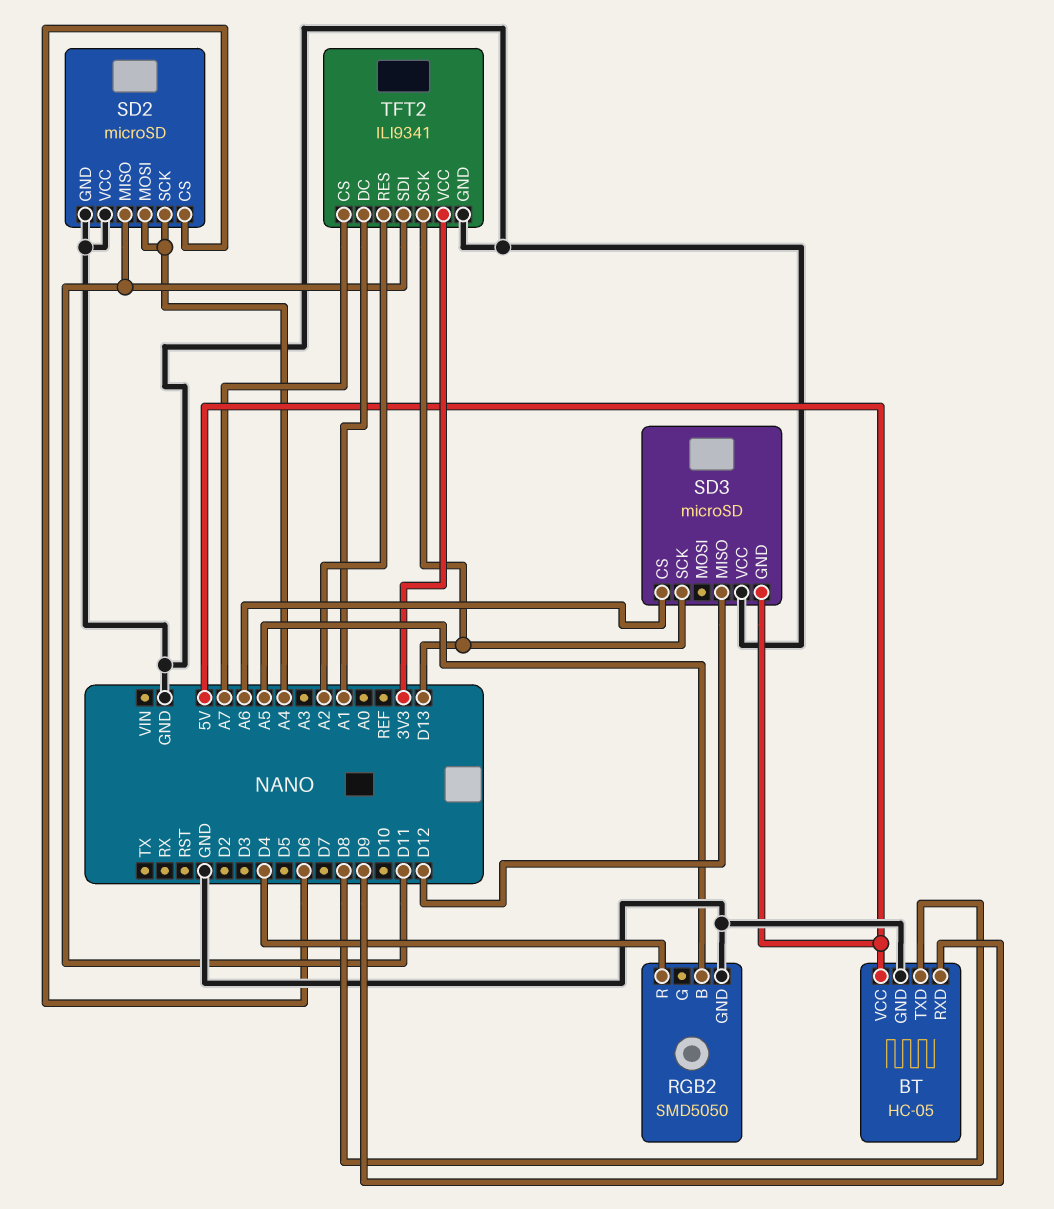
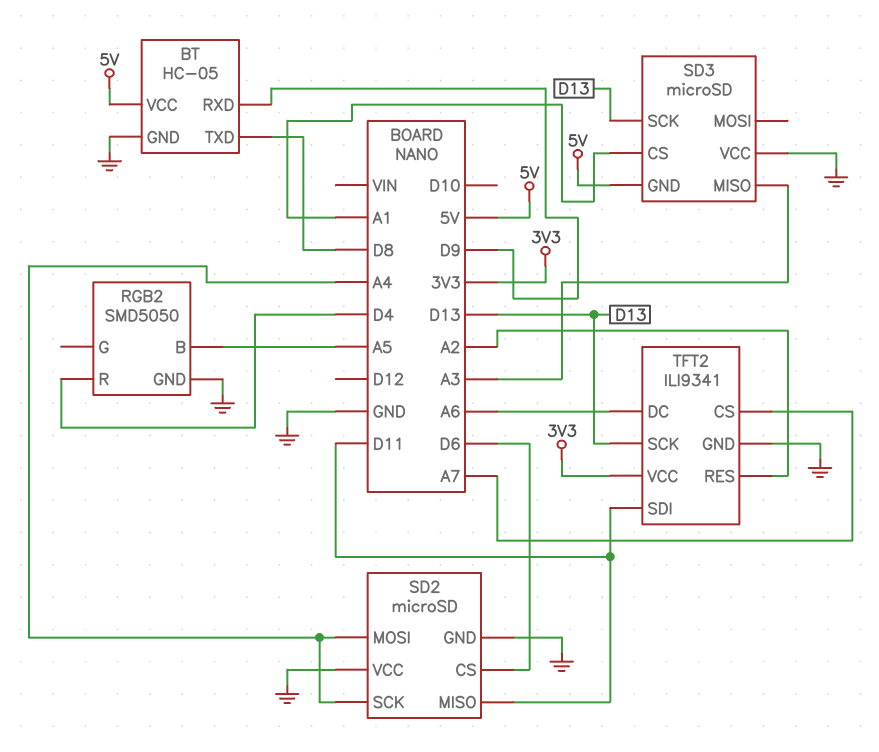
SD3 pin CS: A6 -> A1
SD3 pin MISO: D12 -> A3
TFT2 pin DC: A1 -> A6

